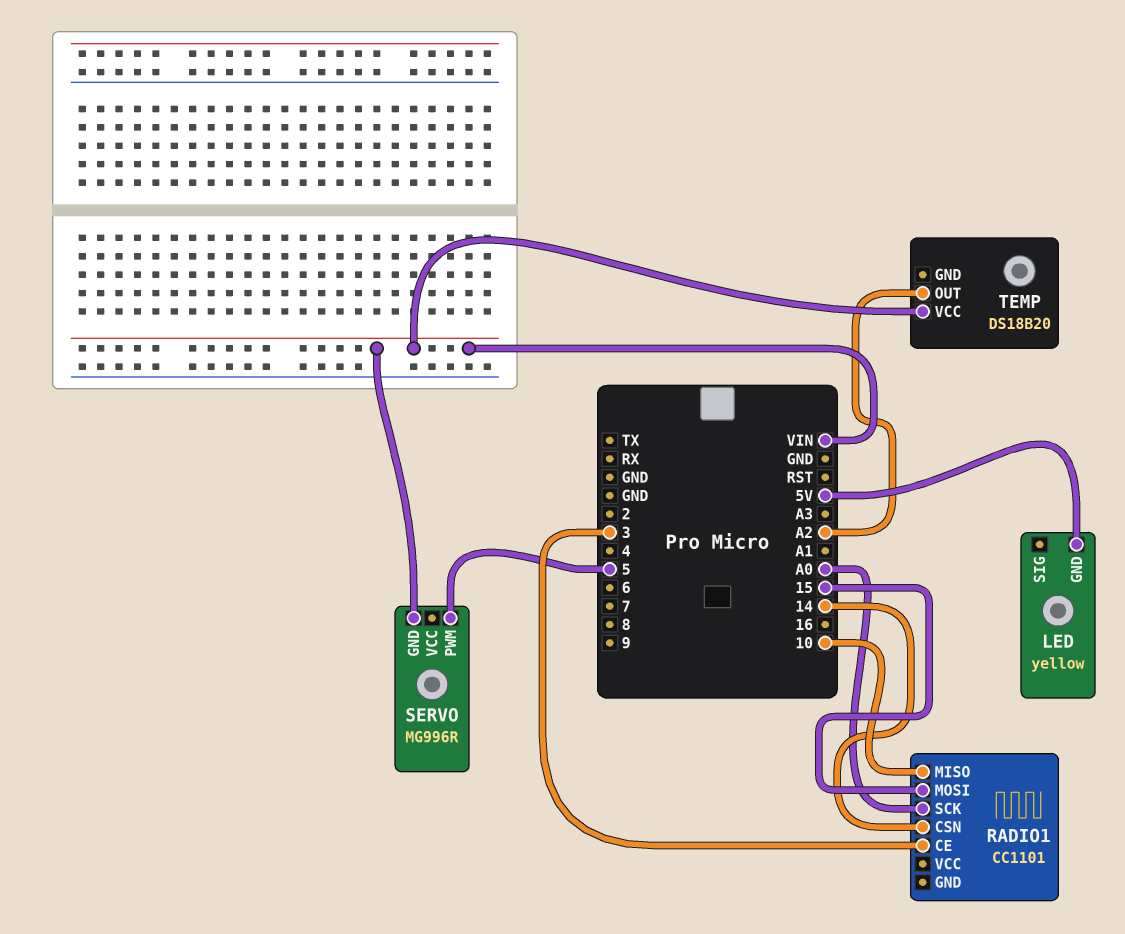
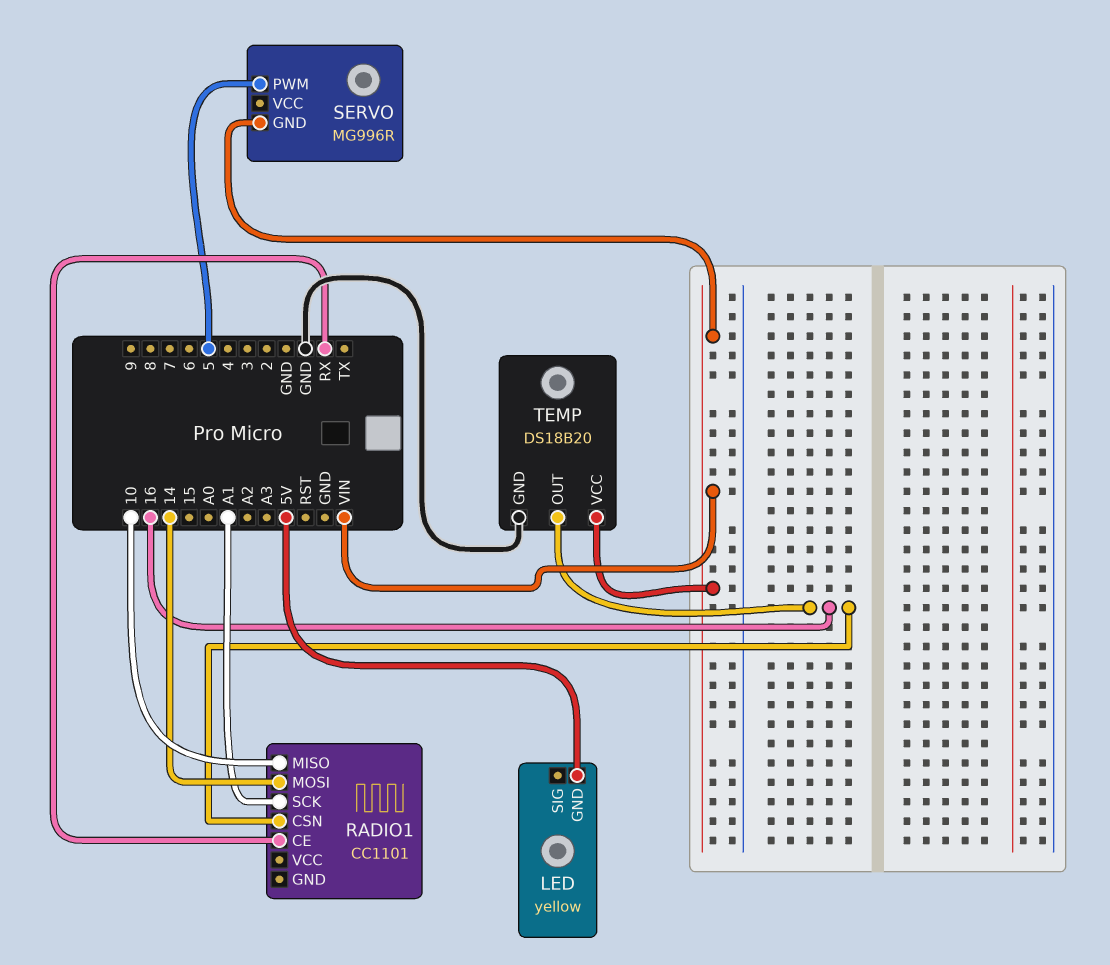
RADIO1 pin CE: 3 -> RX
RADIO1 pin CSN: 14 -> 16
RADIO1 pin MOSI: 15 -> 14
RADIO1 pin SCK: A0 -> A1
TEMP pin GND: none -> GND
TEMP pin OUT: A2 -> 16

